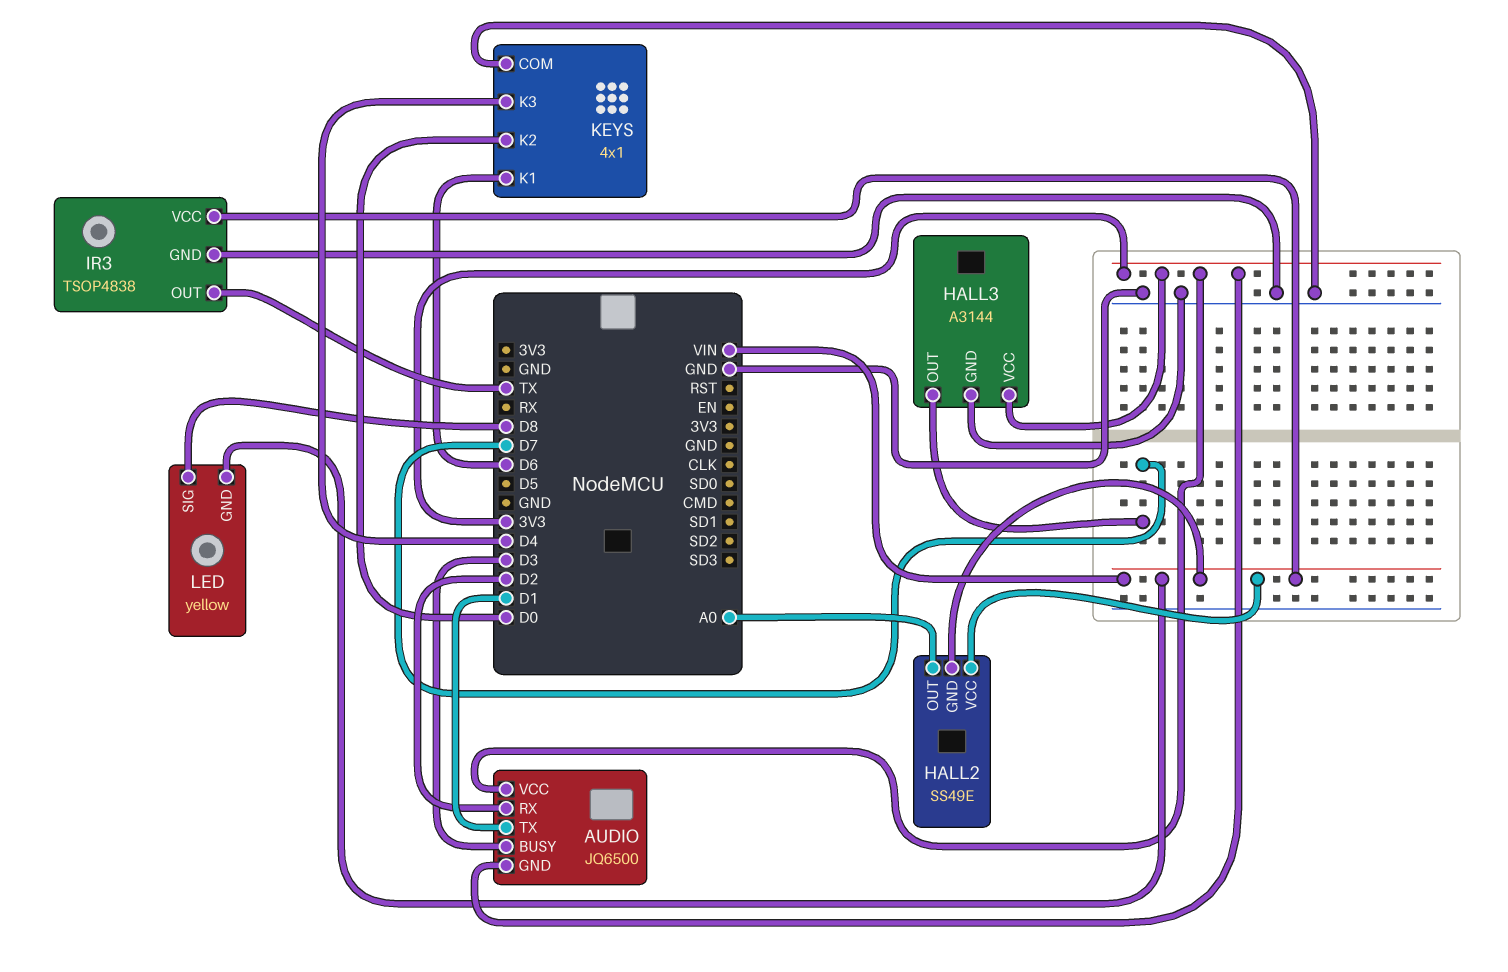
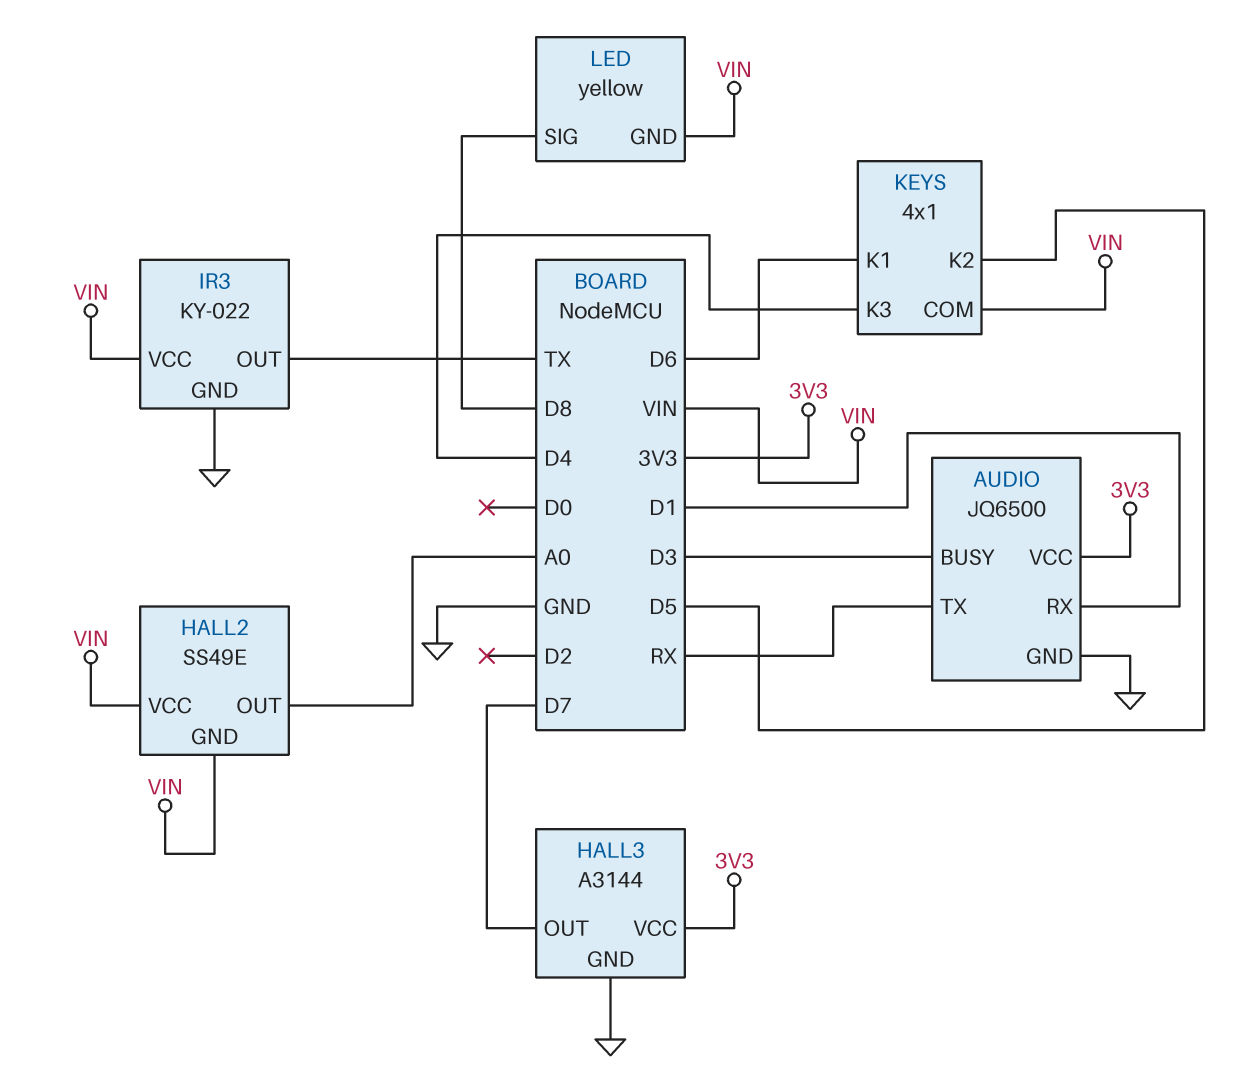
AUDIO pin GND: 3V3 -> GND
AUDIO pin RX: D2 -> D1
AUDIO pin TX: D1 -> RX
IR3: TSOP4838 -> KY-022
KEYS pin COM: GND -> VIN
KEYS pin K2: D0 -> D5

